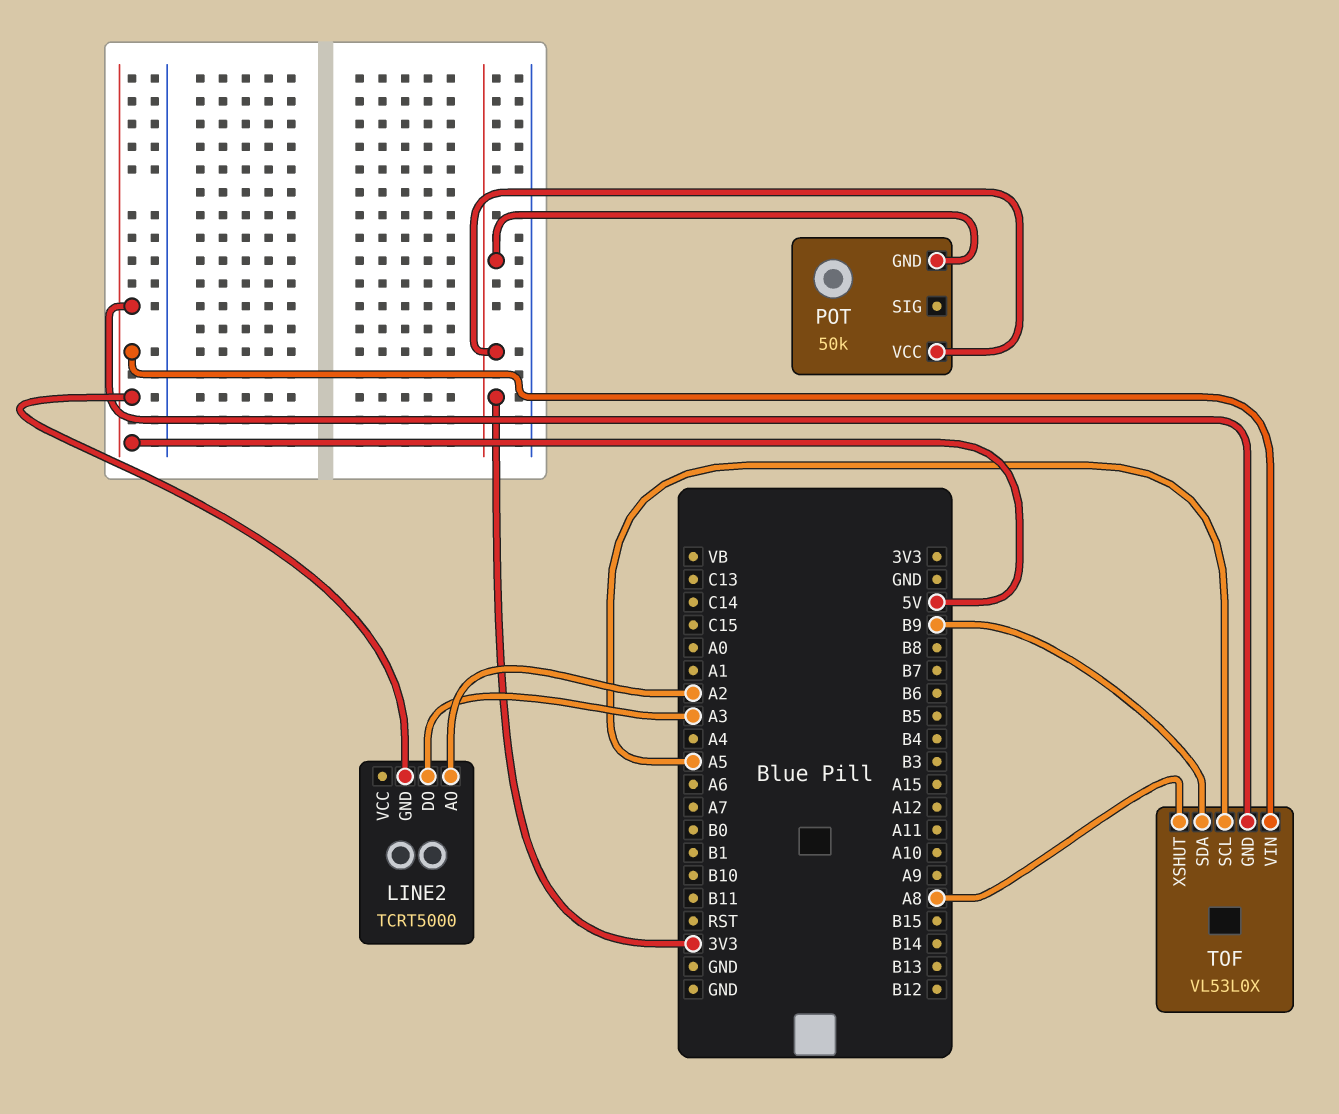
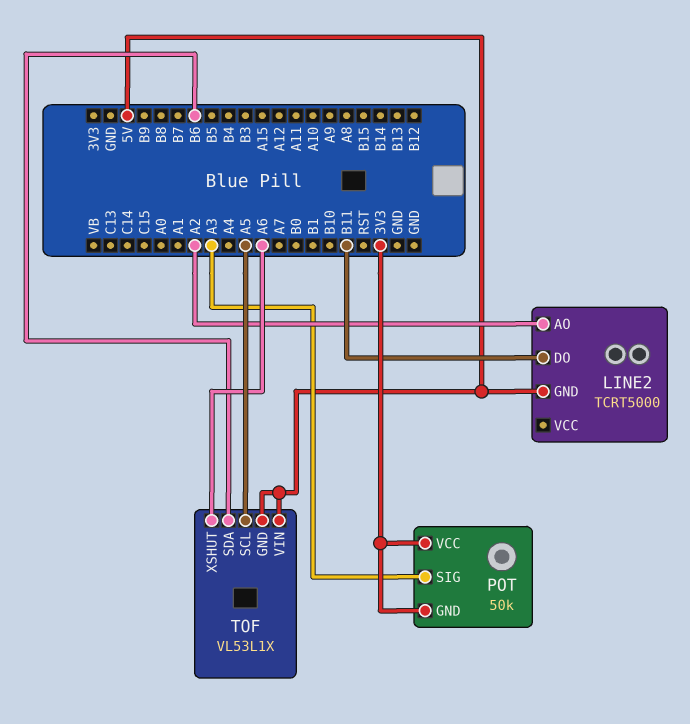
LINE2 pin DO: A3 -> B11
POT pin SIG: none -> A3
TOF: VL53L0X -> VL53L1X
TOF pin SDA: B9 -> B6
TOF pin XSHUT: A8 -> A6

